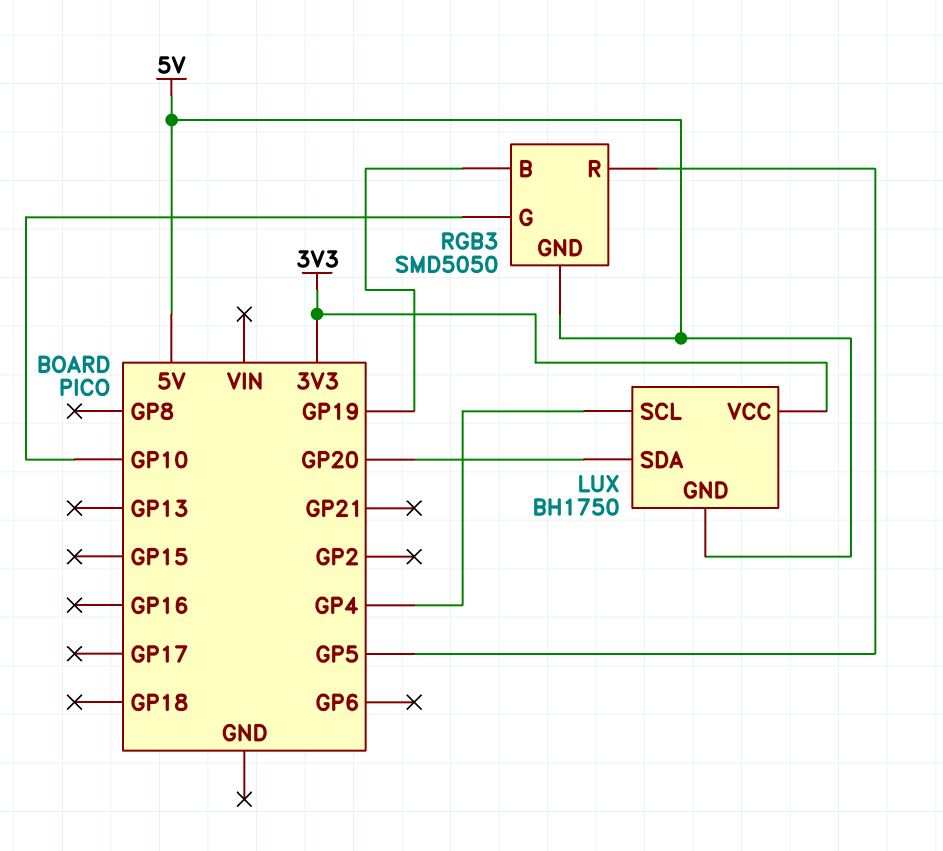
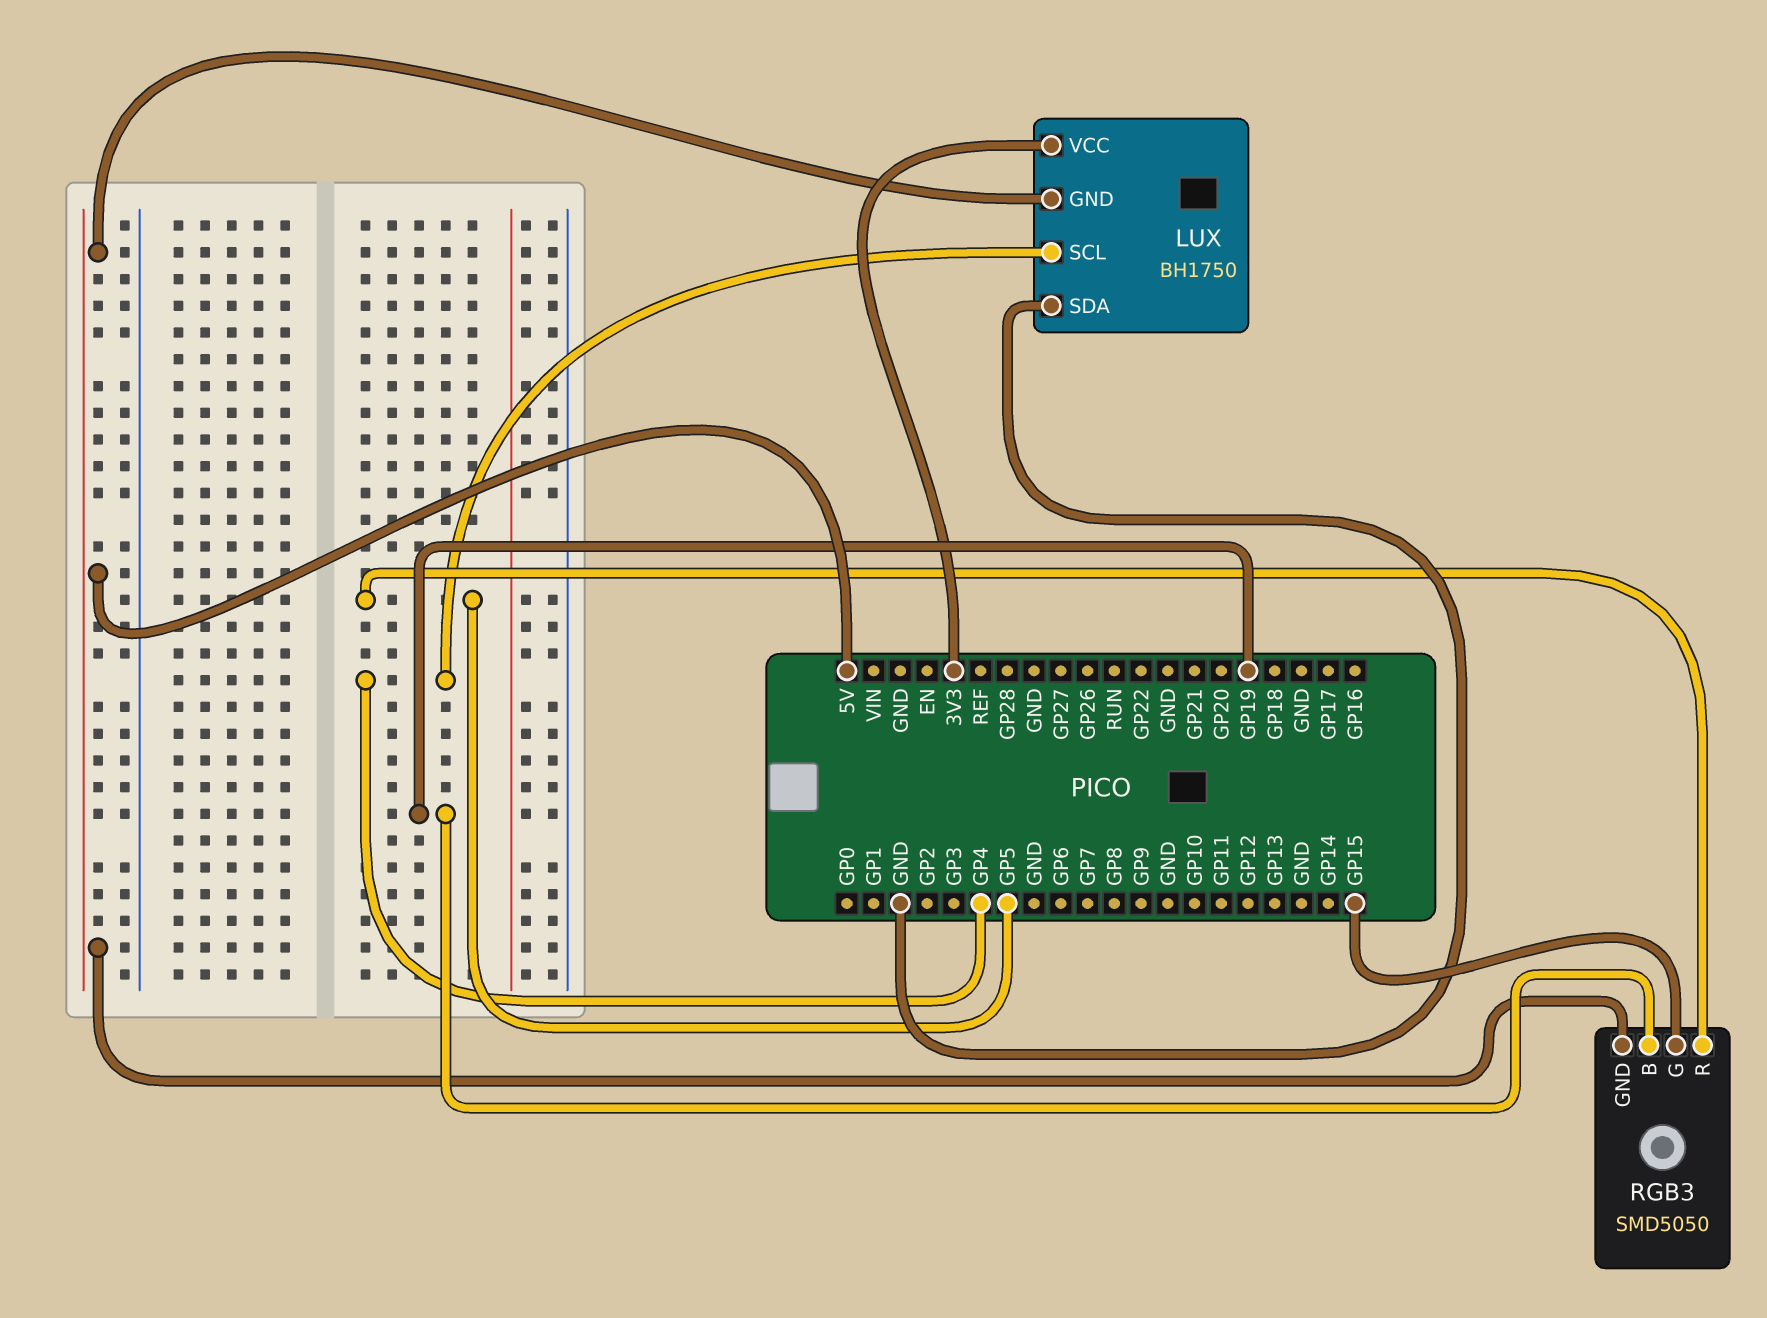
LUX pin SDA: GP20 -> GND
RGB3 pin G: GP10 -> GP15

